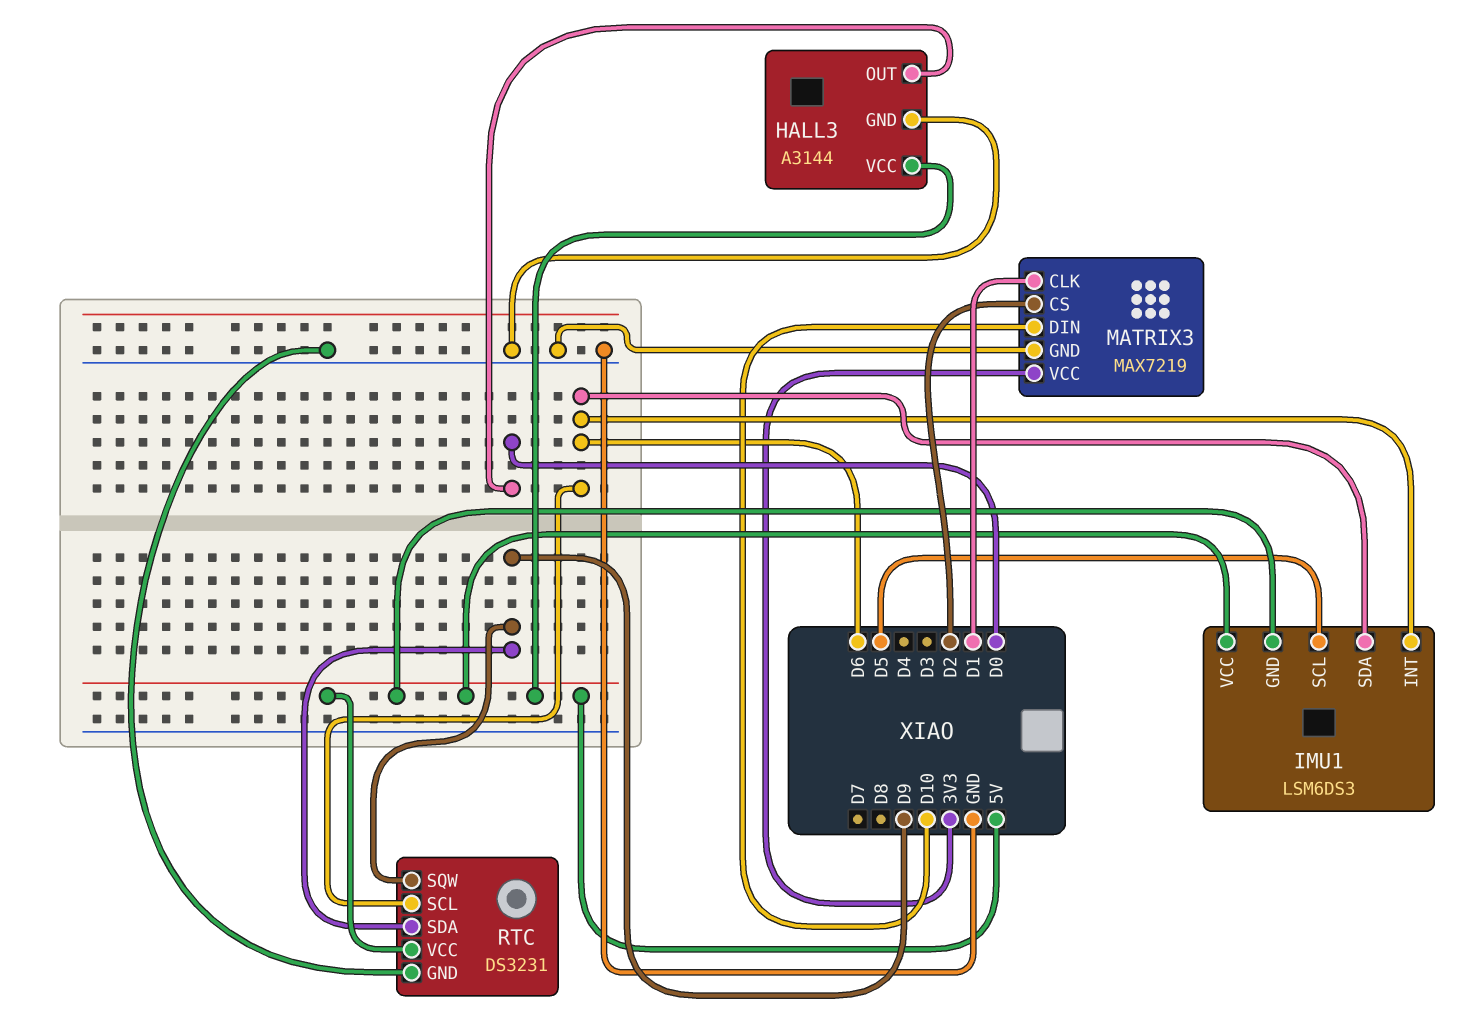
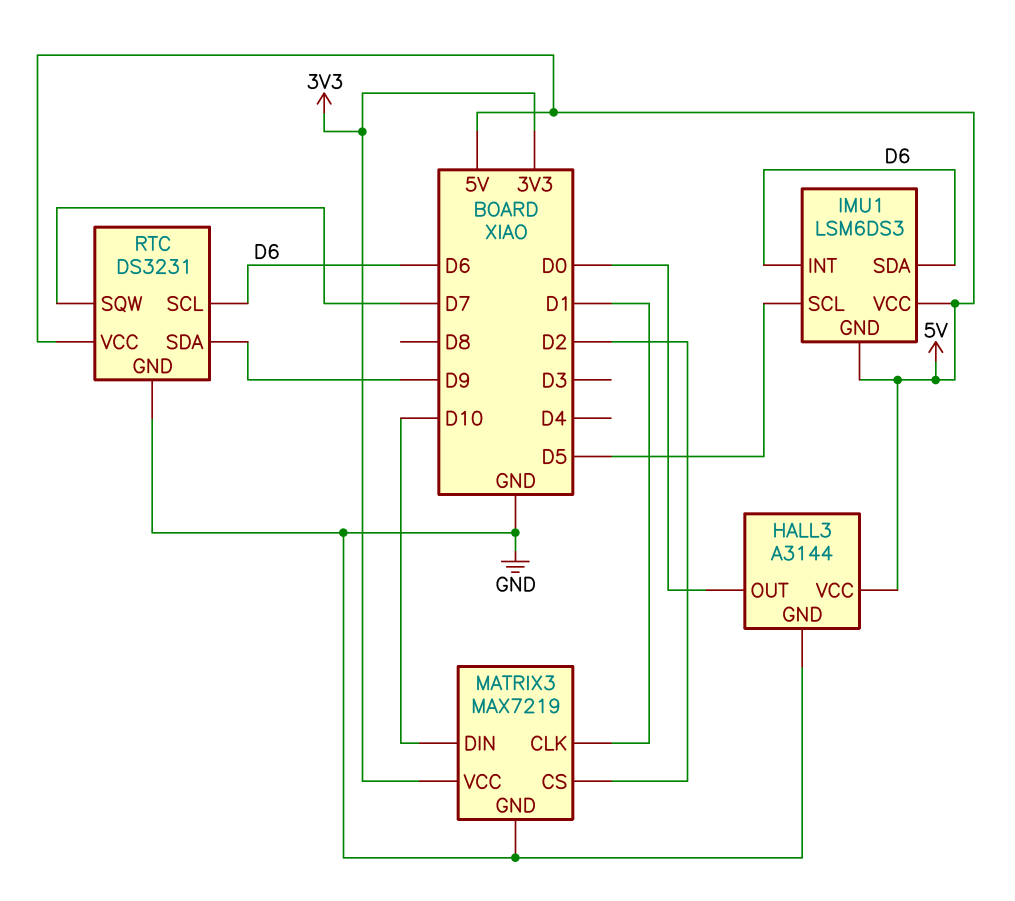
RTC pin SQW: D9 -> D7

